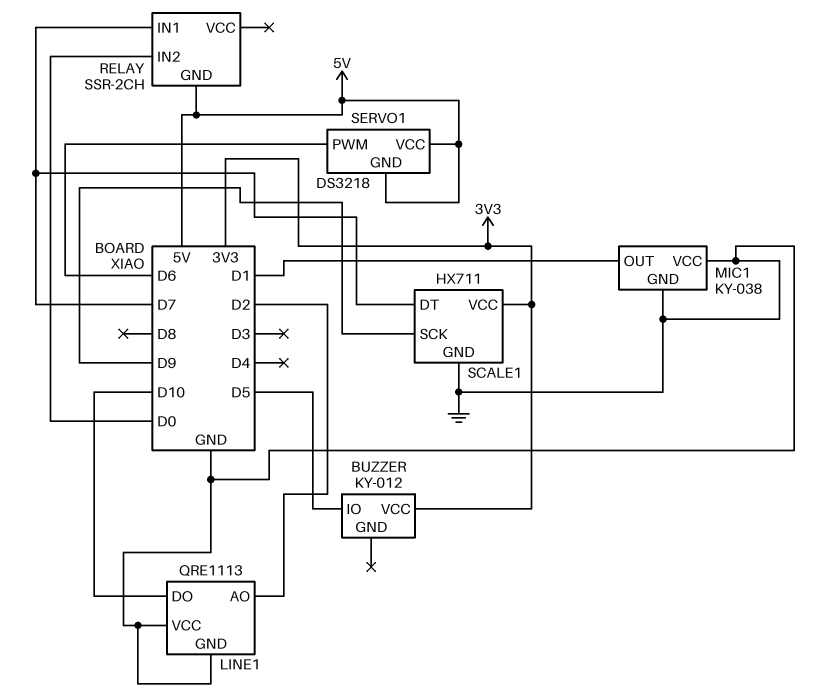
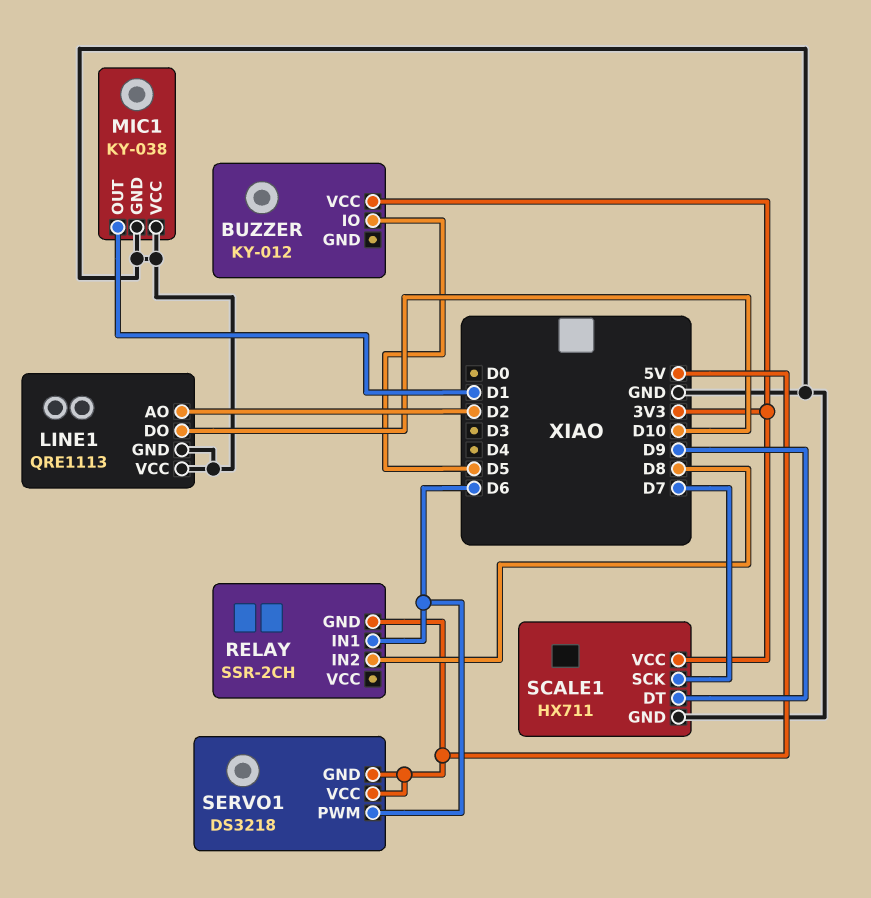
RELAY pin IN1: D7 -> D6
RELAY pin IN2: D0 -> D8
SCALE1 pin DT: D7 -> D9
SCALE1 pin SCK: D9 -> D7

